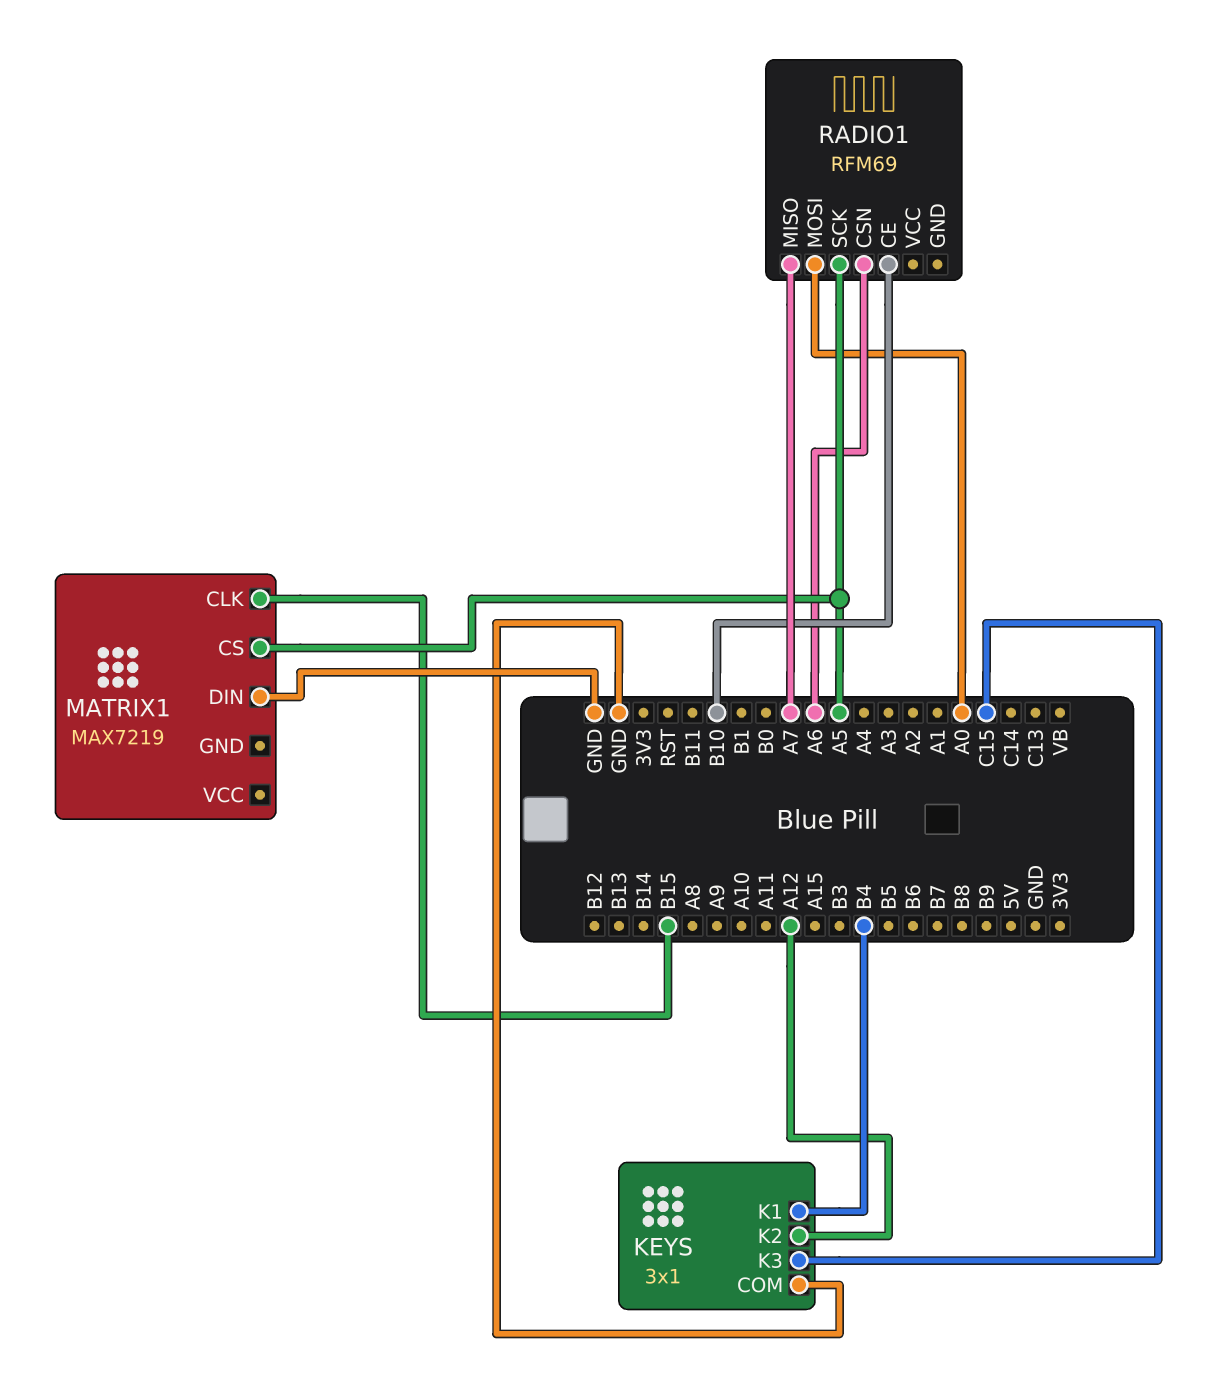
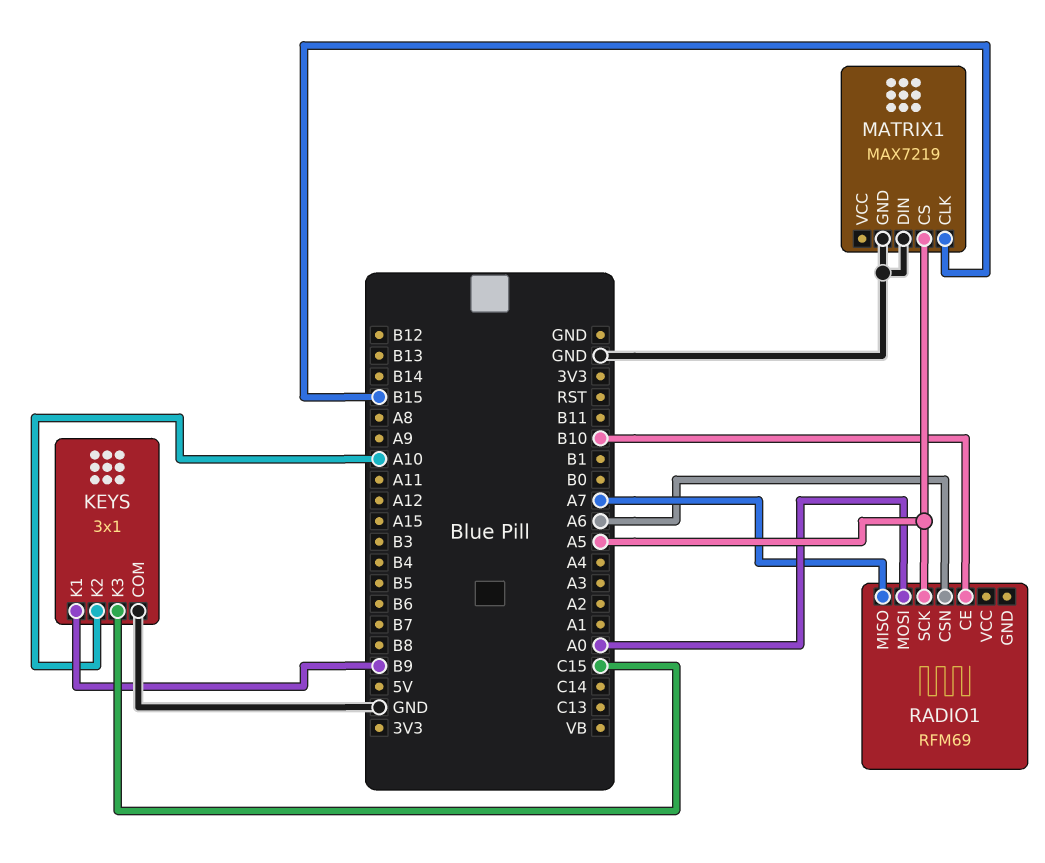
KEYS pin K1: B4 -> B9
KEYS pin K2: A12 -> A10
MATRIX1 pin GND: none -> GND

